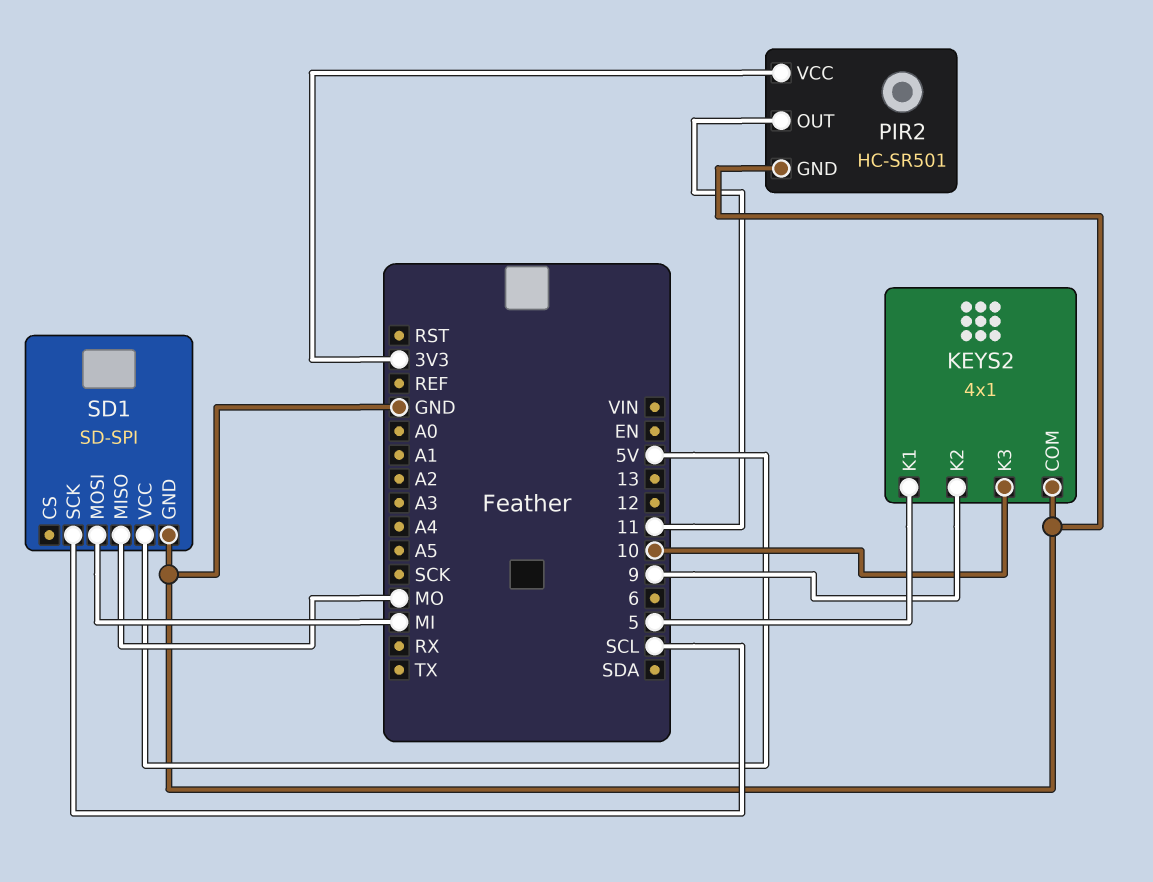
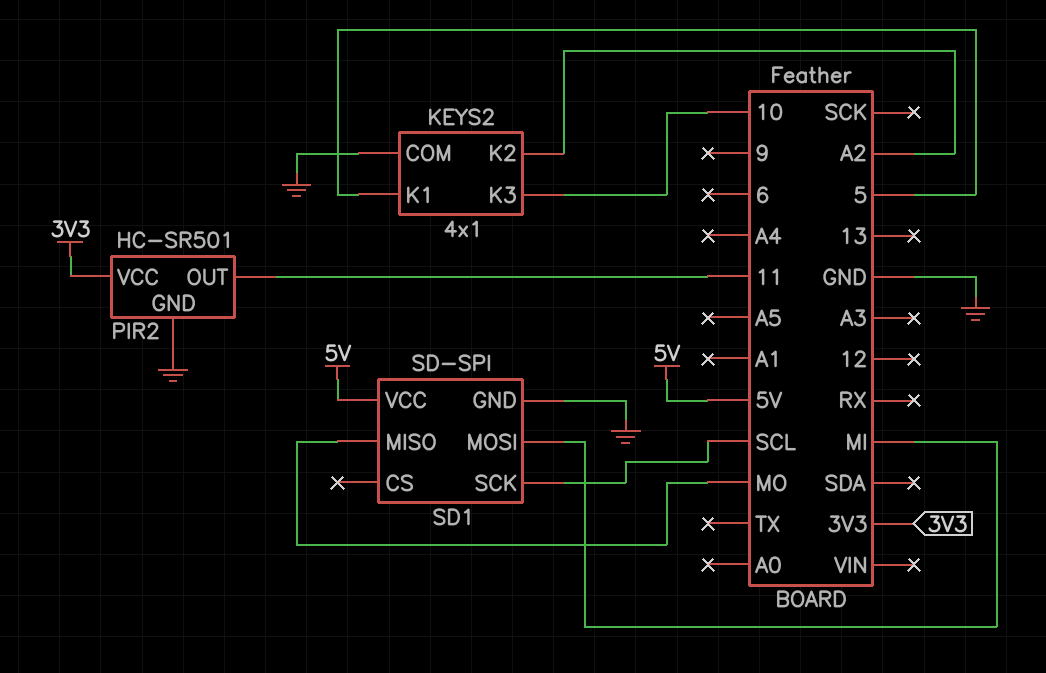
KEYS2 pin K2: 9 -> A2

